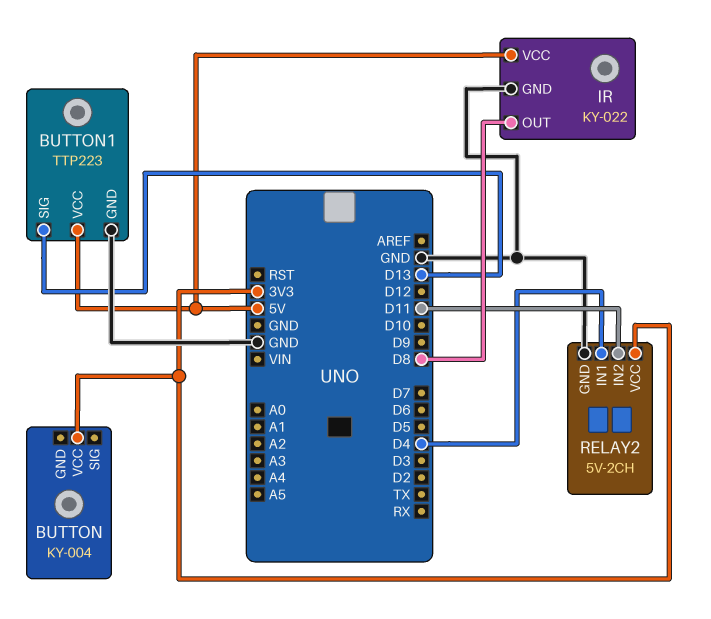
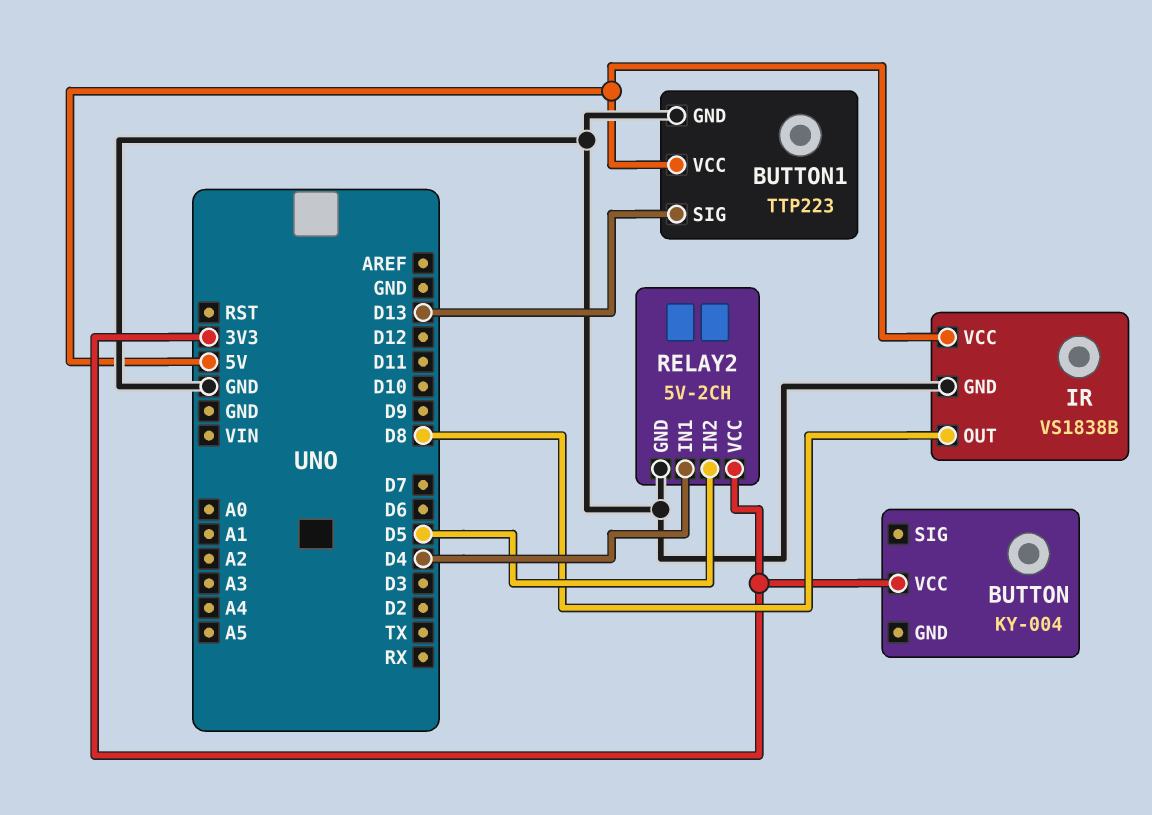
IR: KY-022 -> VS1838B
RELAY2 pin IN2: D11 -> D5

